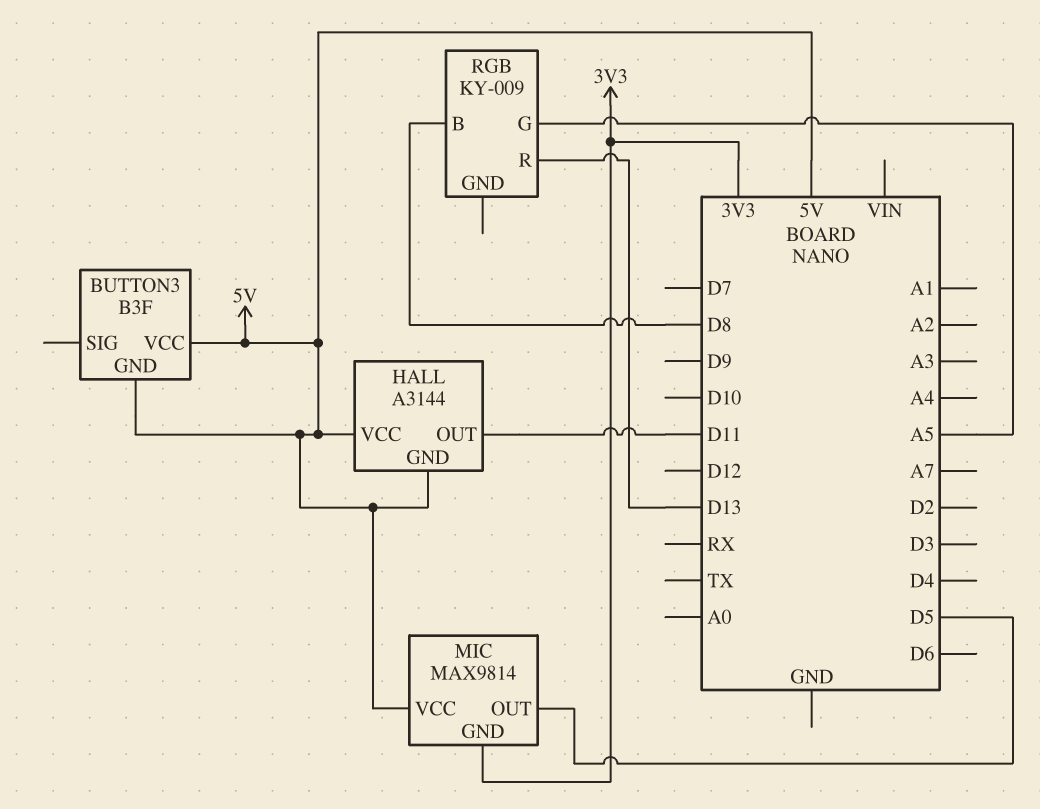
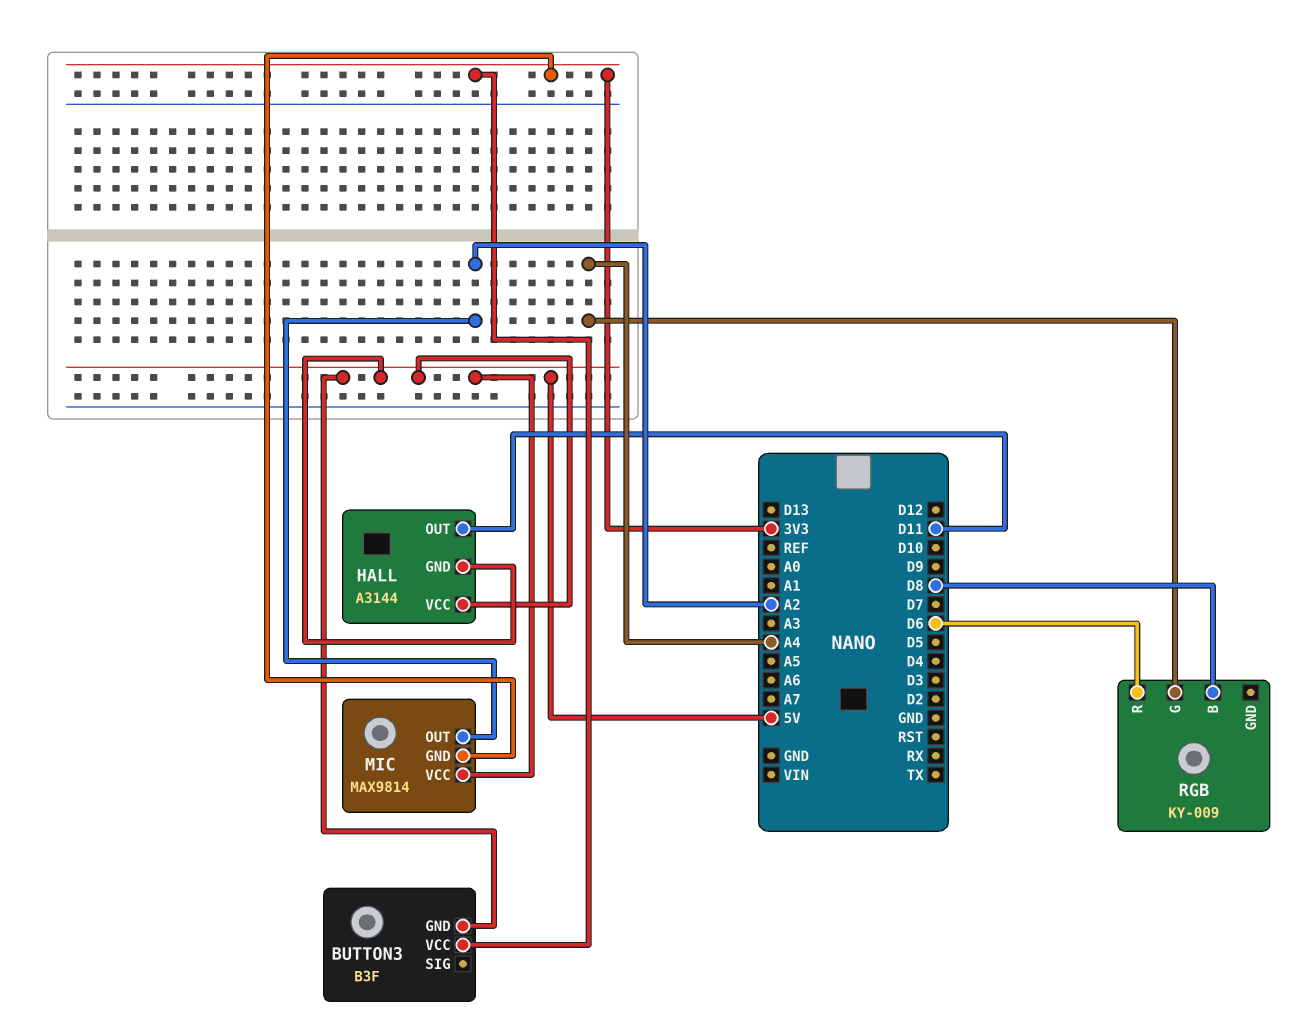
BUTTON3 pin VCC: 5V -> 3V3
MIC pin OUT: D5 -> A2
RGB pin G: A5 -> A4
RGB pin R: D13 -> D6

